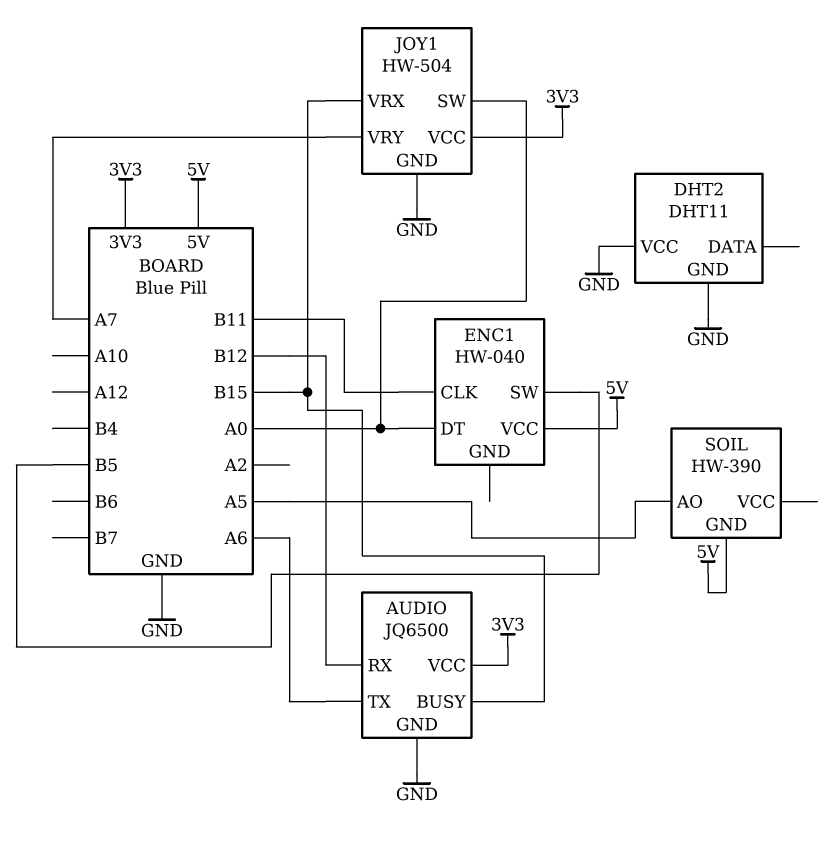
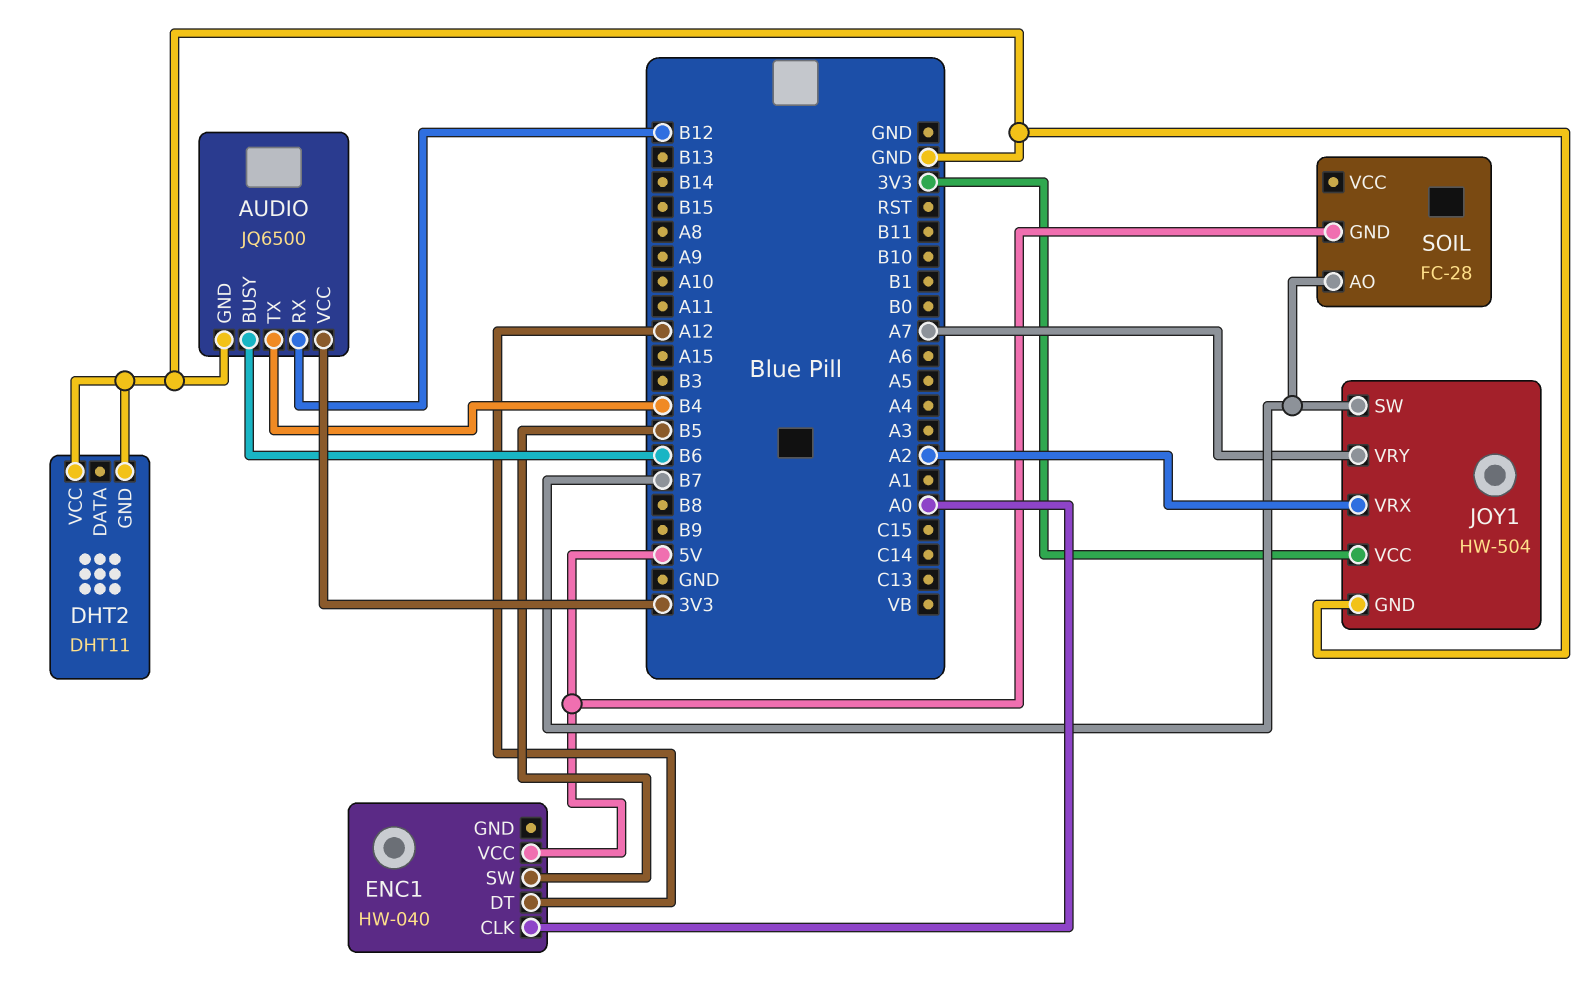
AUDIO pin BUSY: B15 -> B6
AUDIO pin TX: A6 -> B4
ENC1 pin CLK: B11 -> A0
ENC1 pin DT: A0 -> A12
JOY1 pin SW: A0 -> B7
JOY1 pin VRX: B15 -> A2
SOIL: HW-390 -> FC-28
SOIL pin AO: A5 -> B7

